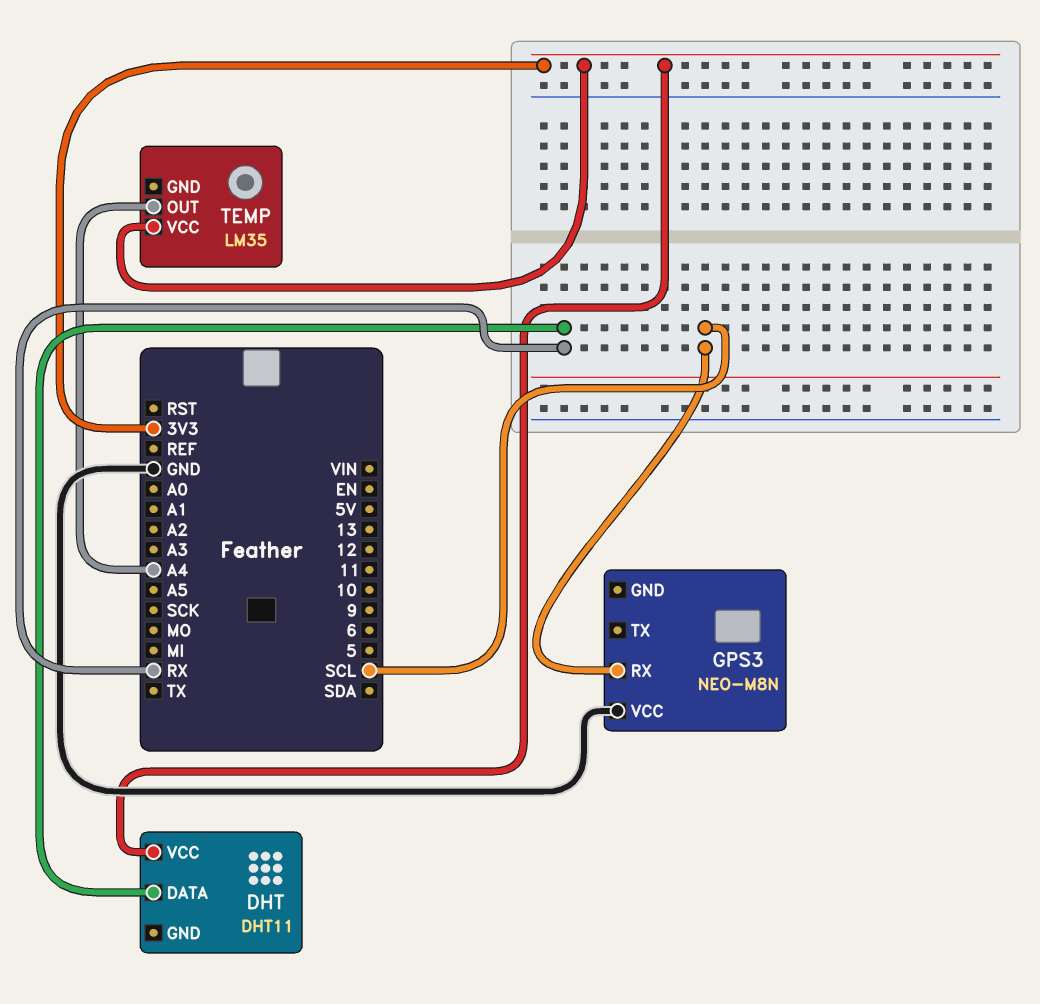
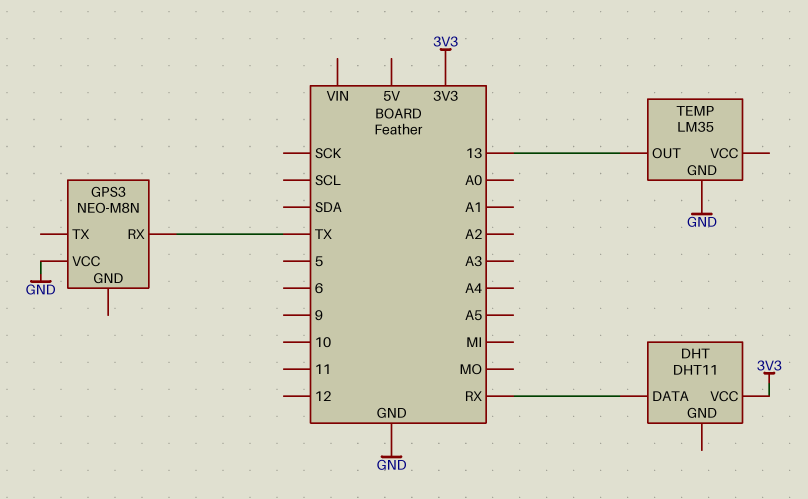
GPS3 pin RX: SCL -> TX
TEMP pin GND: none -> GND
TEMP pin OUT: A4 -> 13
TEMP pin VCC: 3V3 -> none

